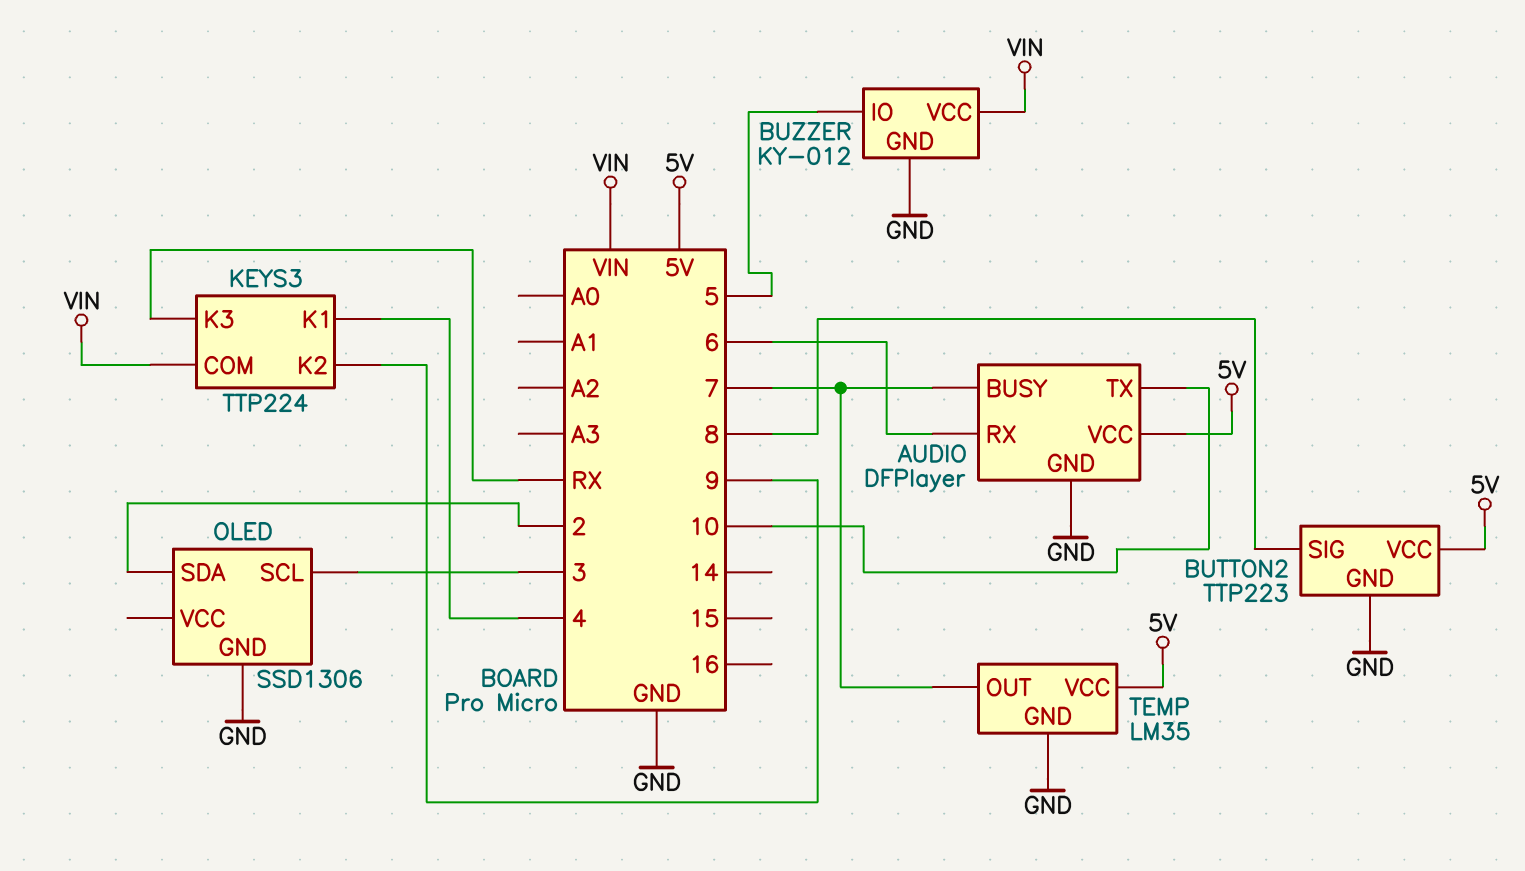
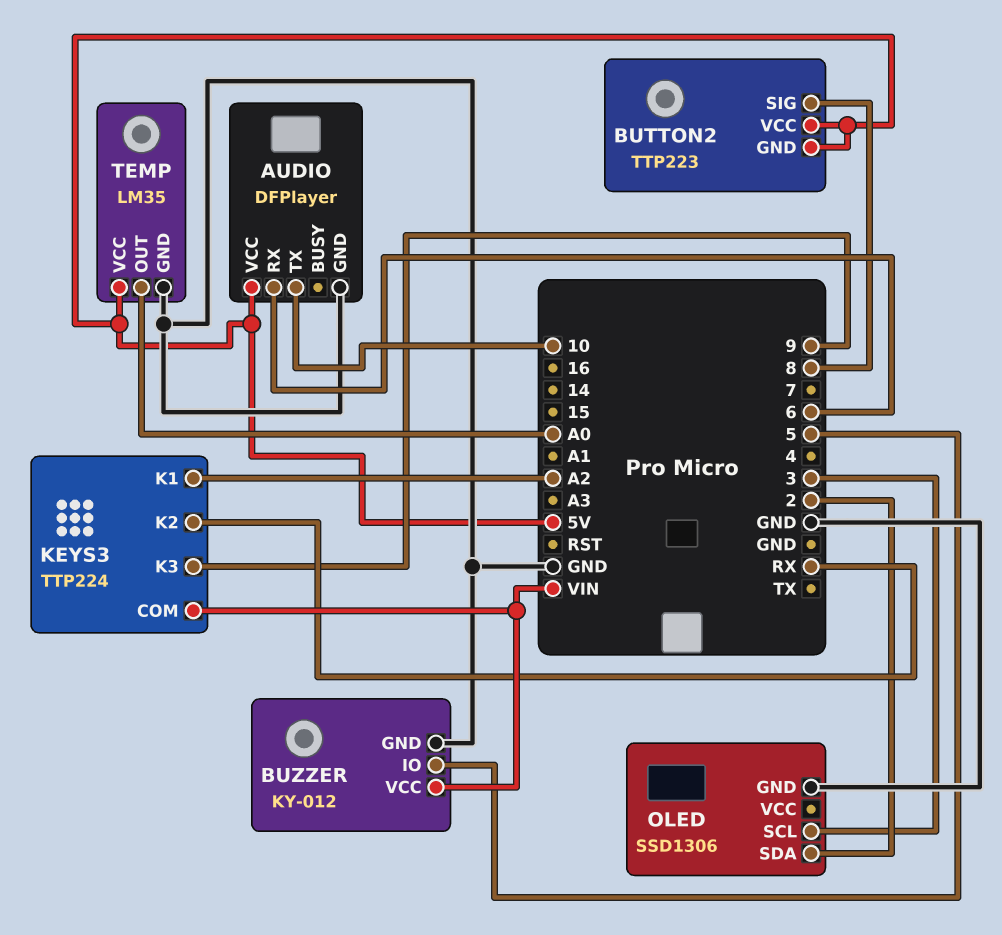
AUDIO pin BUSY: 7 -> none
BUTTON2 pin GND: GND -> 5V
KEYS3 pin K1: 4 -> A2
KEYS3 pin K2: 9 -> RX
KEYS3 pin K3: RX -> 9
TEMP pin OUT: 7 -> A0

